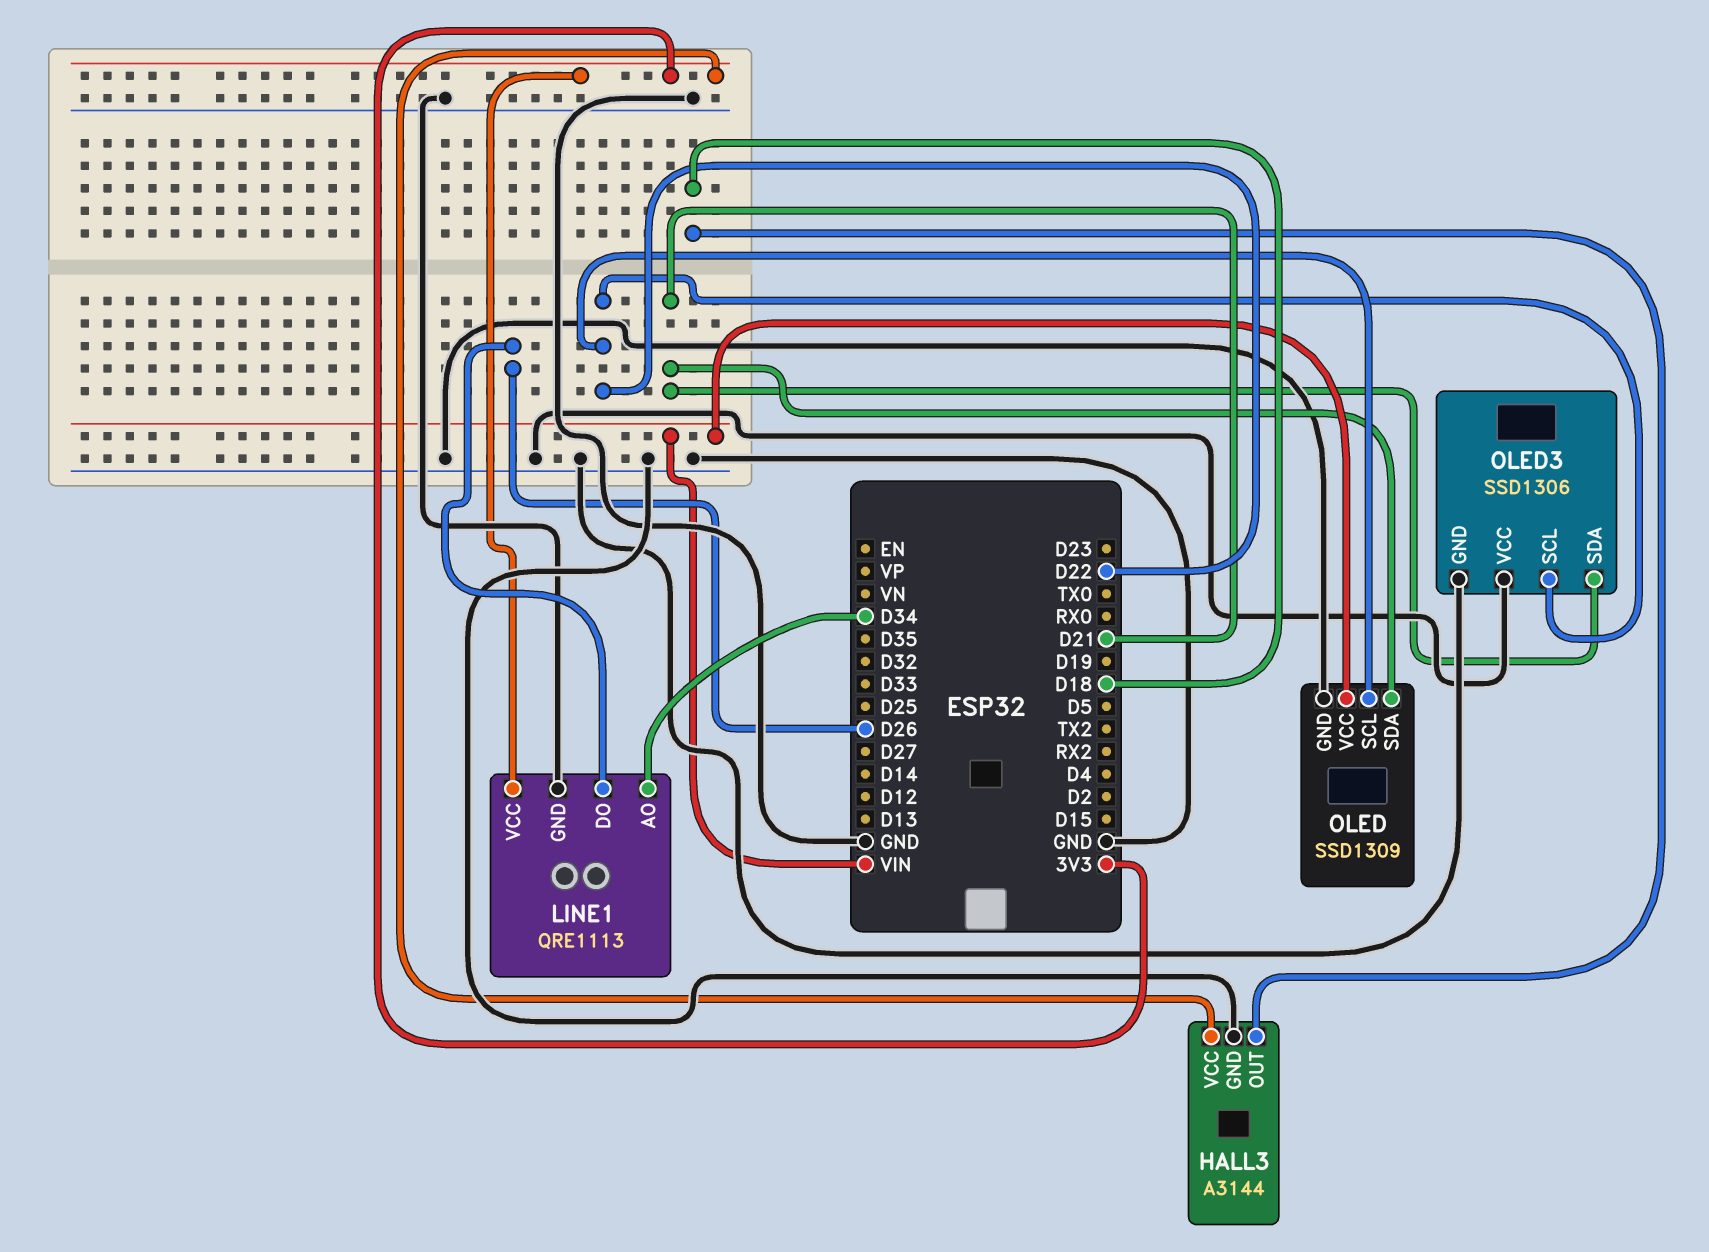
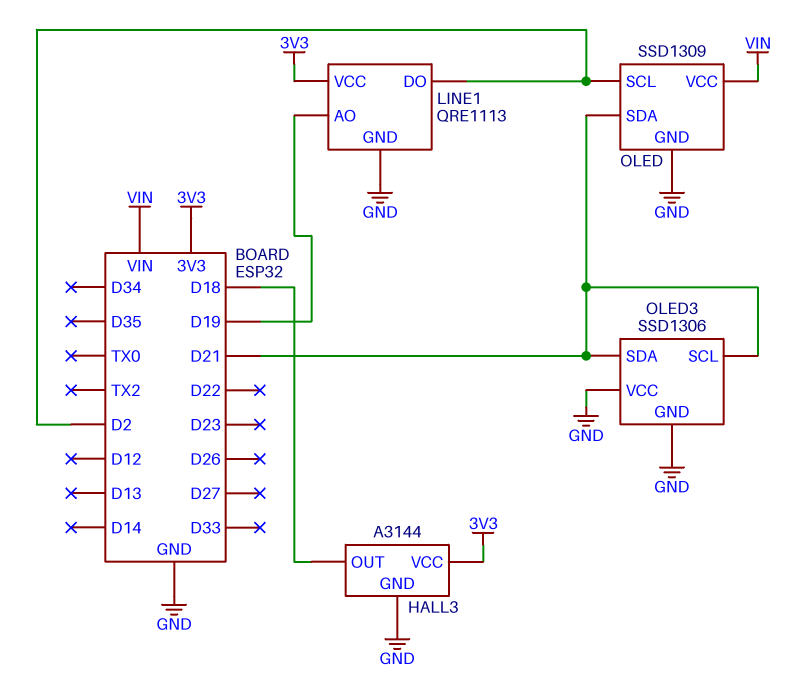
LINE1 pin AO: D34 -> D19
LINE1 pin DO: D26 -> D2
OLED pin SCL: D22 -> D2
OLED3 pin SCL: D22 -> D21

